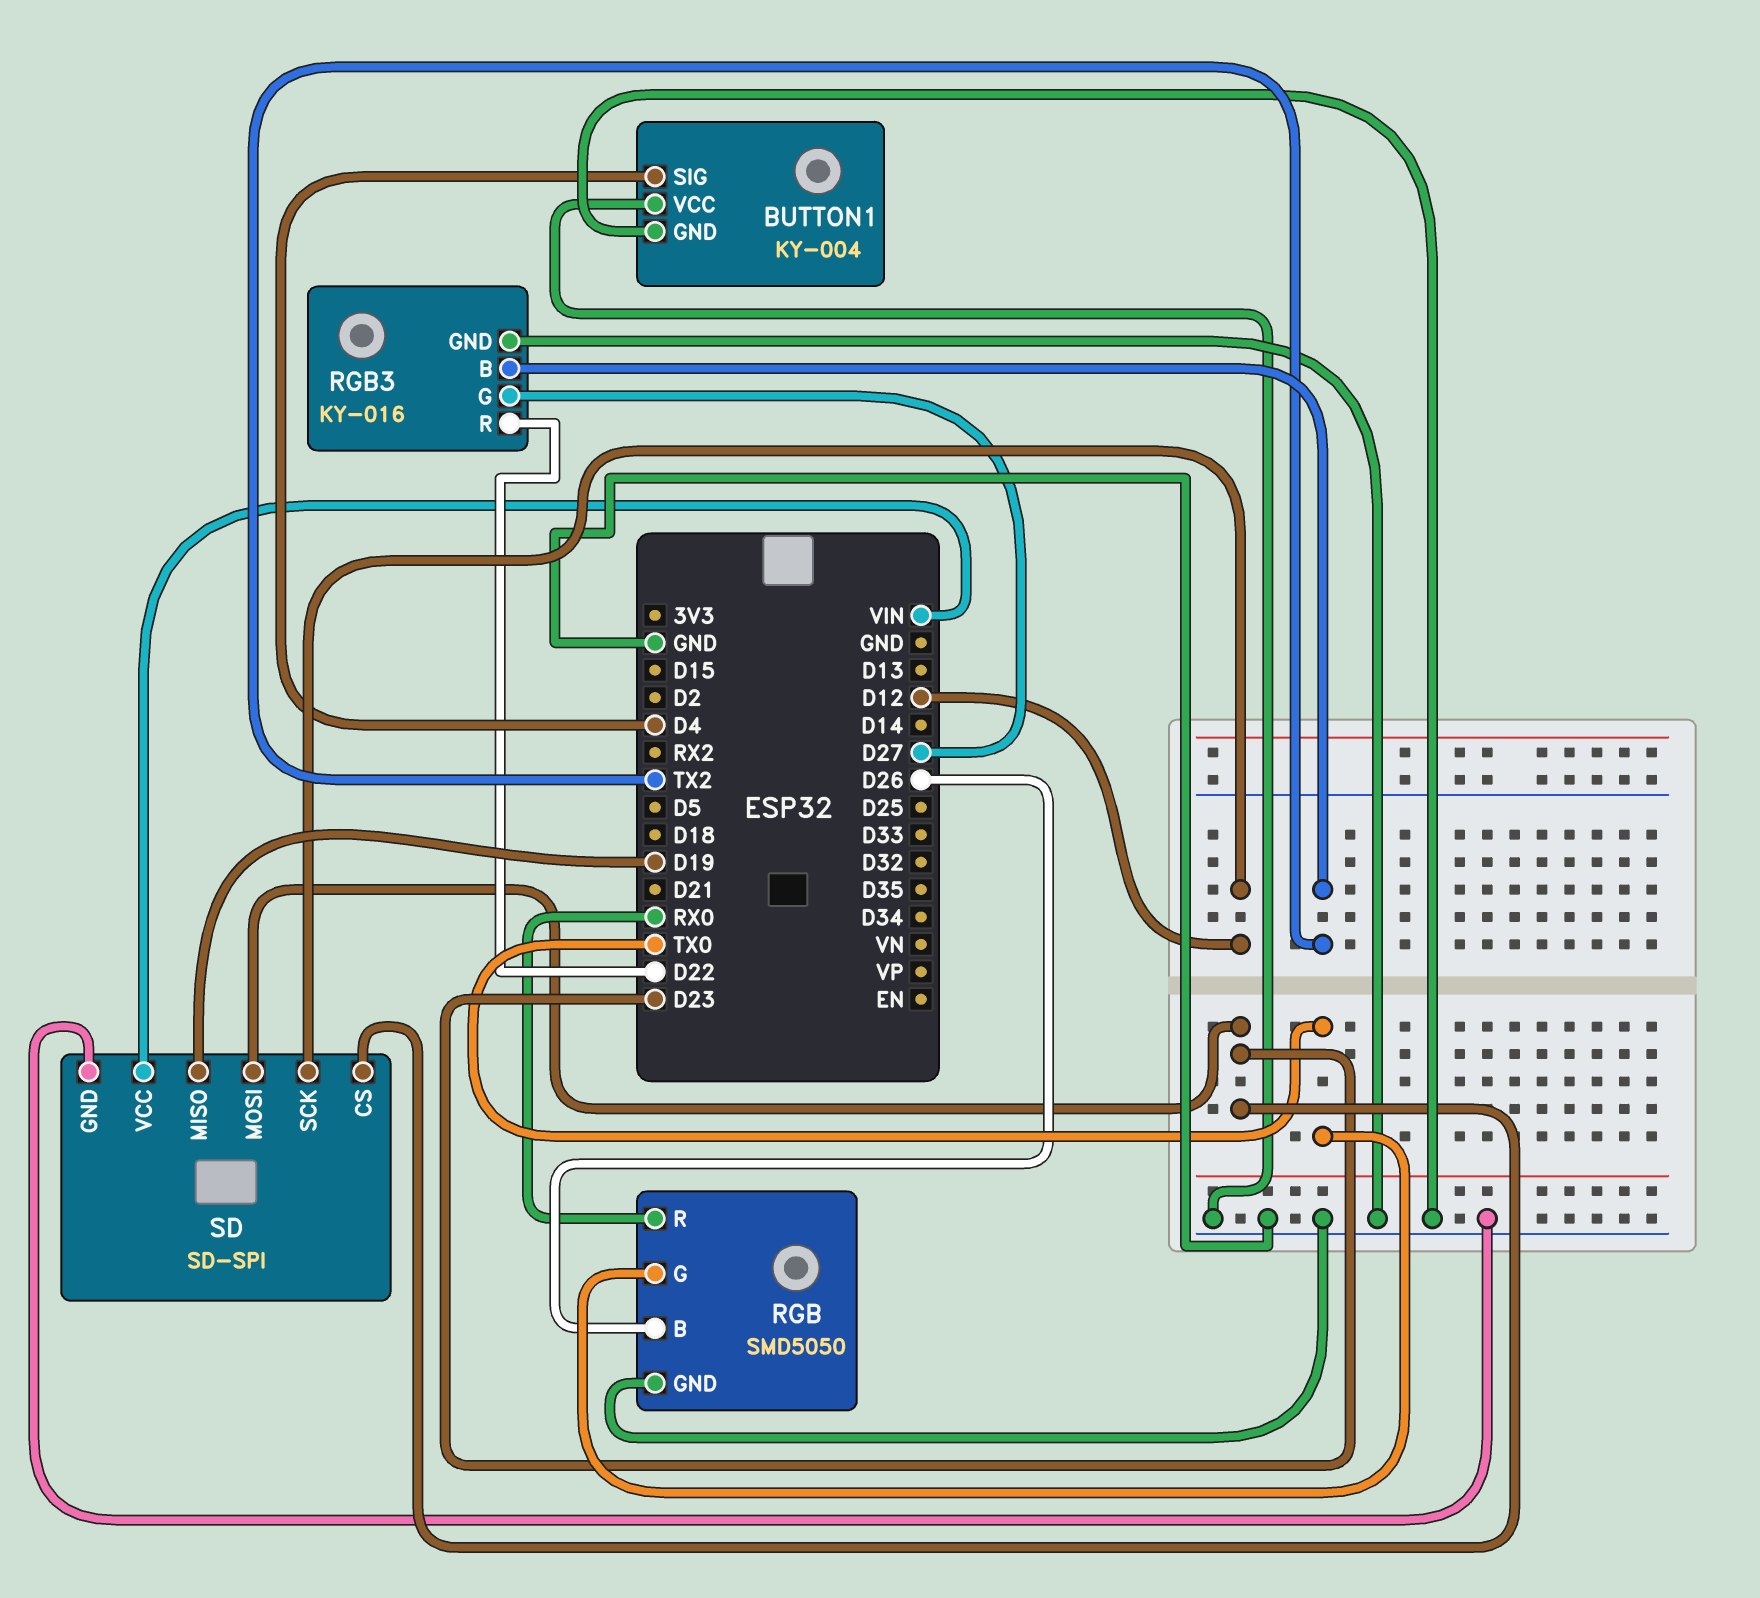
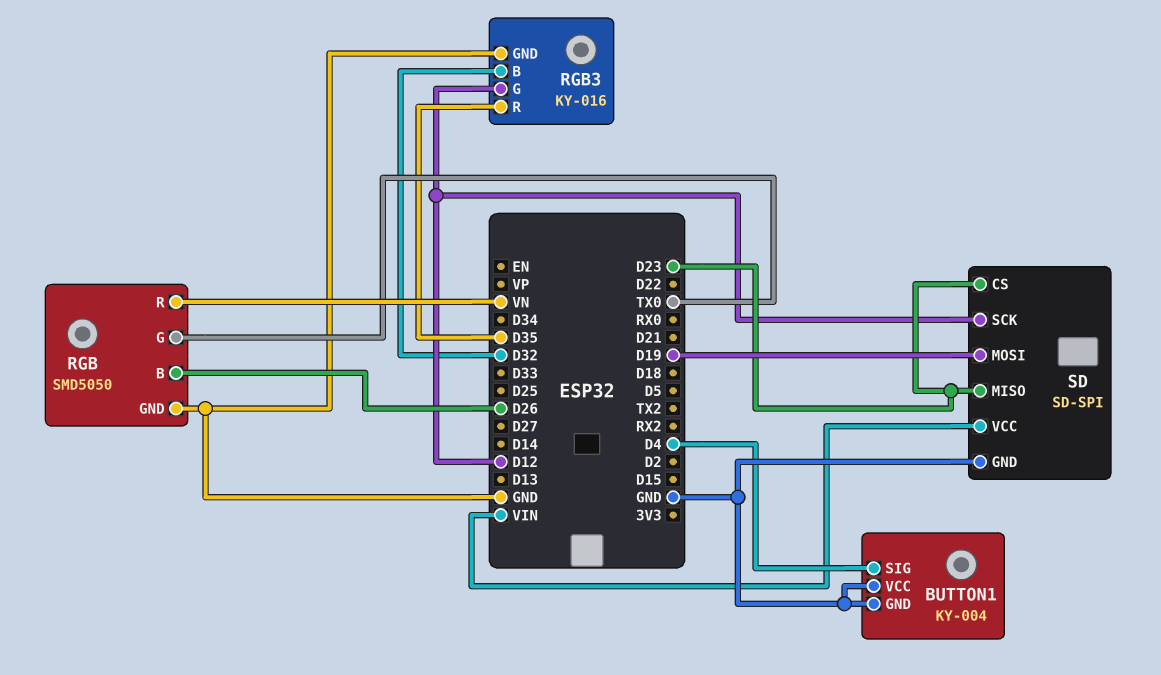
RGB pin R: RX0 -> VN
RGB3 pin B: TX2 -> D32
RGB3 pin G: D27 -> D12
RGB3 pin R: D22 -> D35
SD pin MISO: D19 -> D23
SD pin MOSI: D23 -> D19

